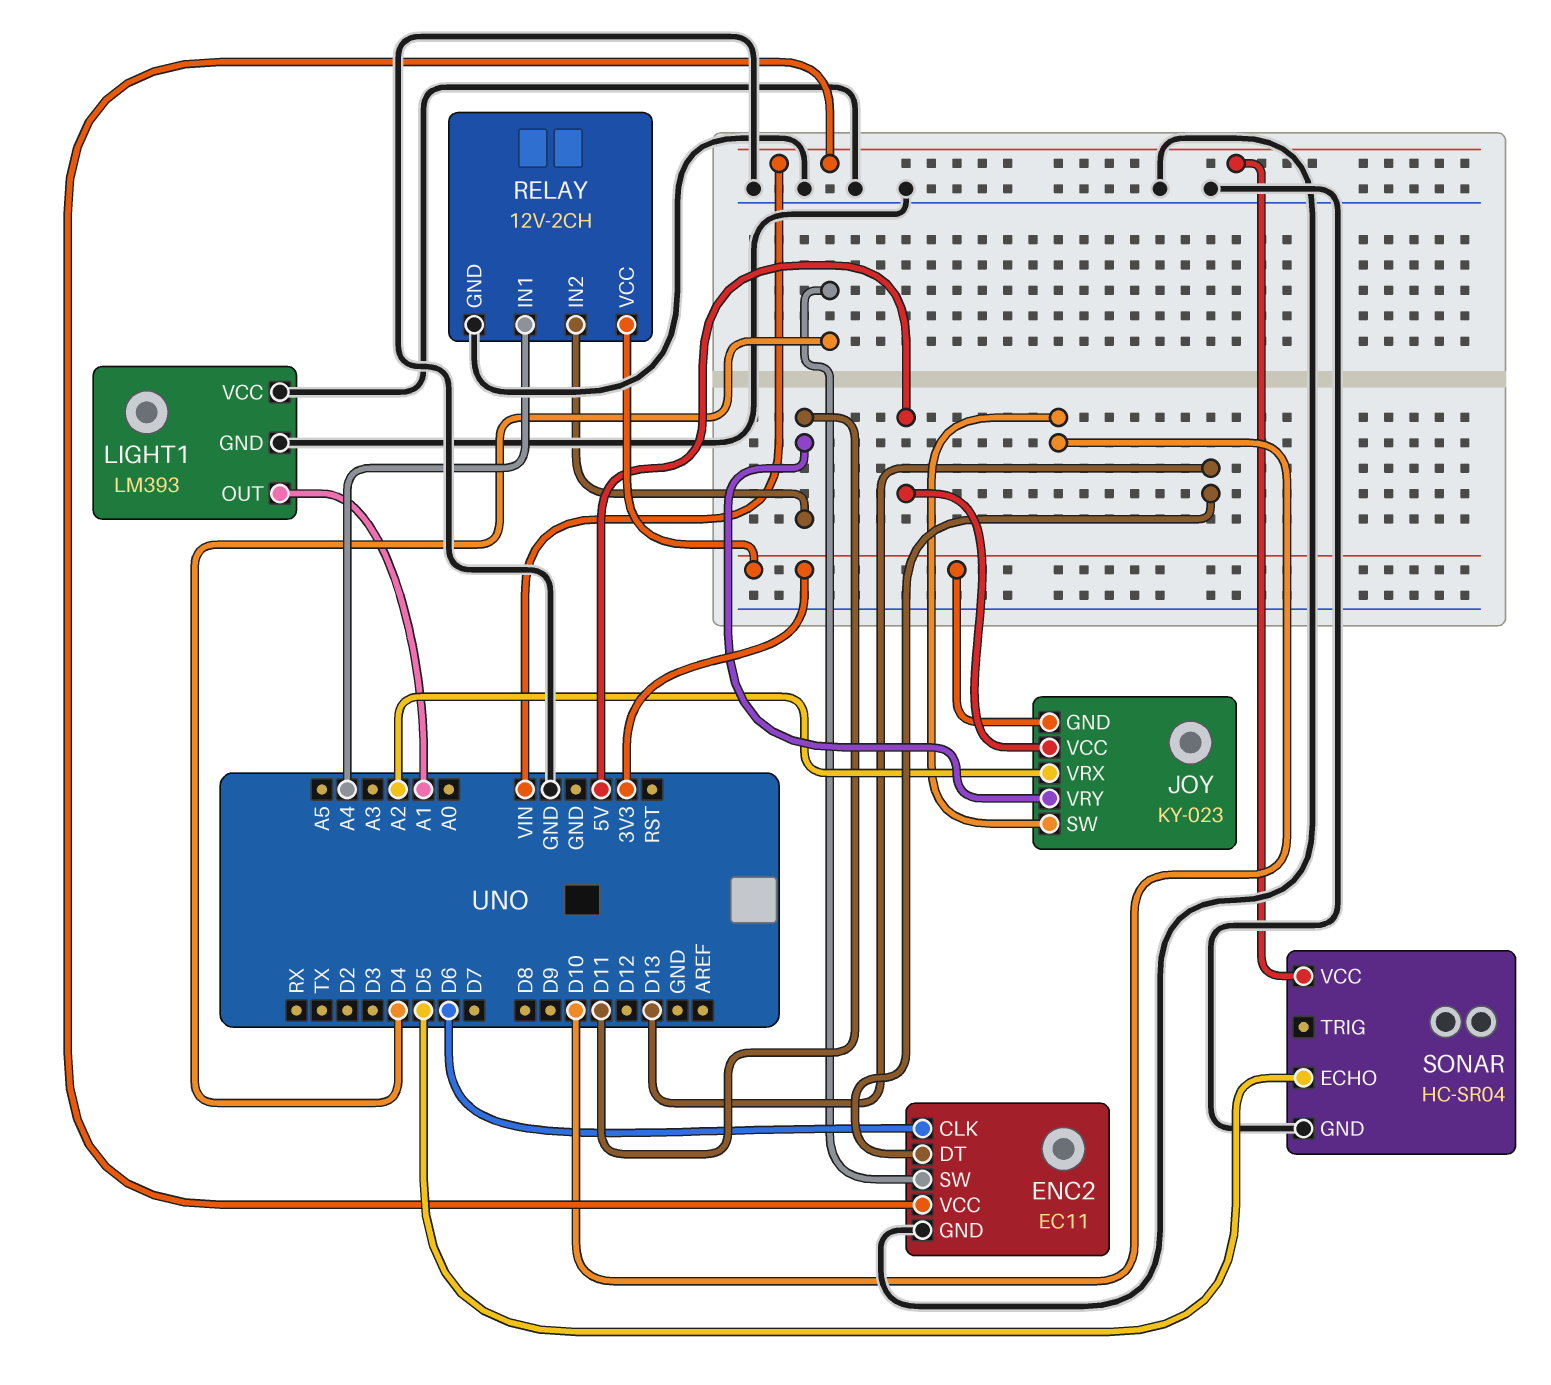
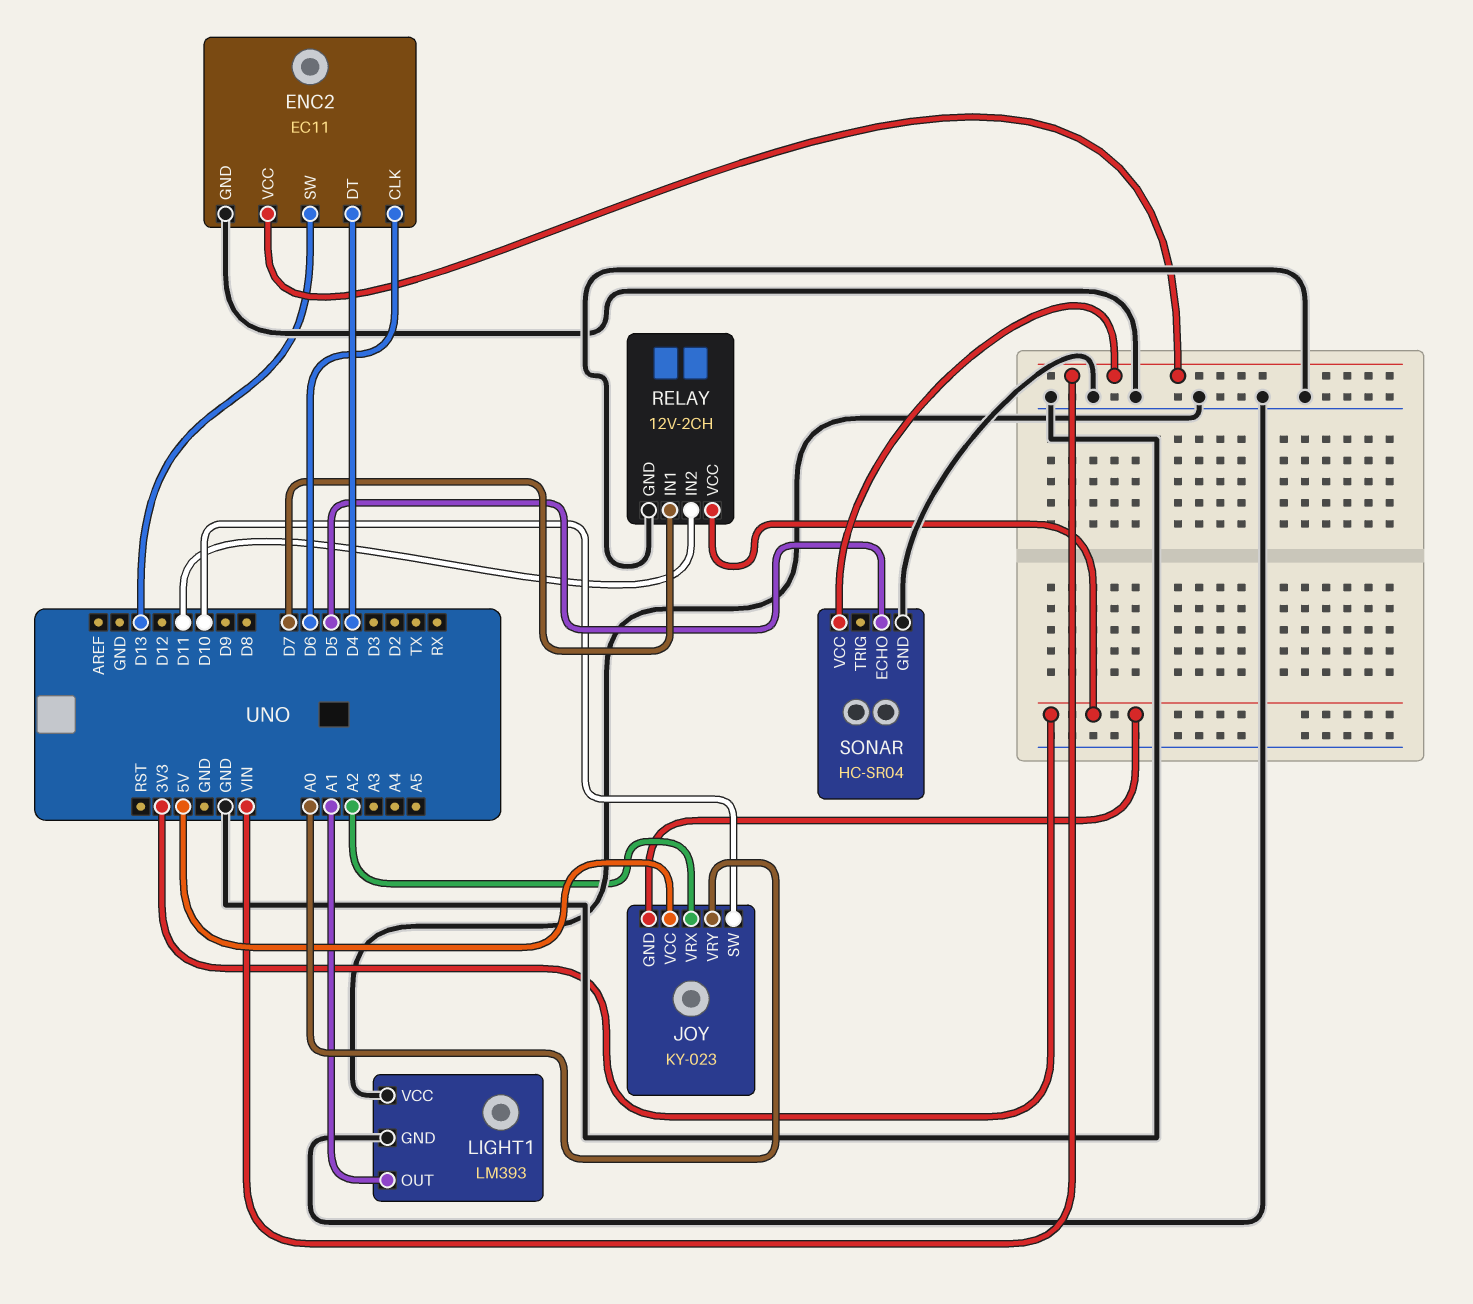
ENC2 pin DT: D13 -> D4
ENC2 pin SW: D4 -> D13
JOY pin VRY: D11 -> A0
RELAY pin IN1: A4 -> D7

